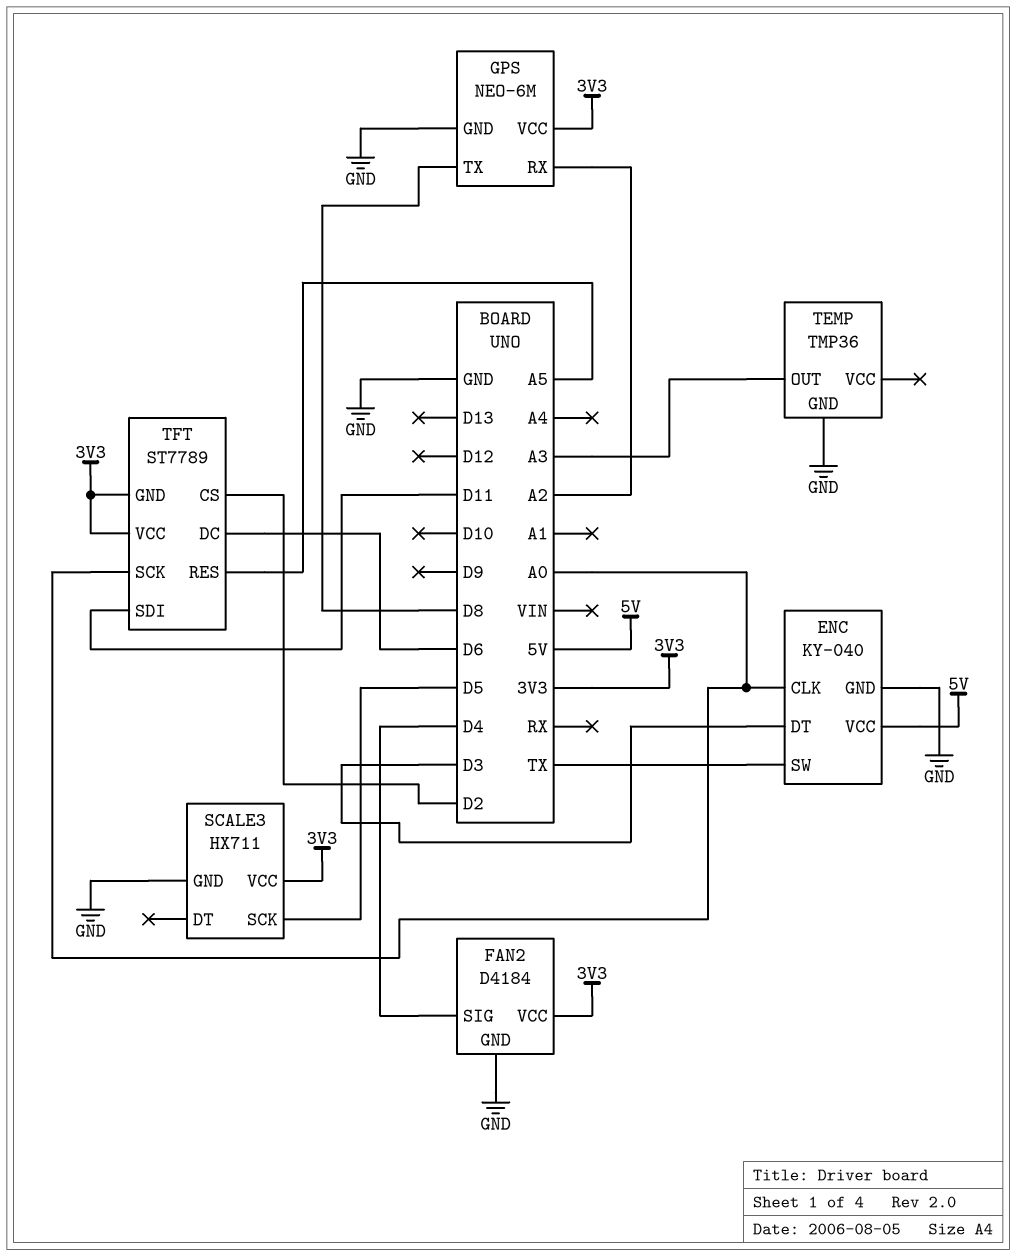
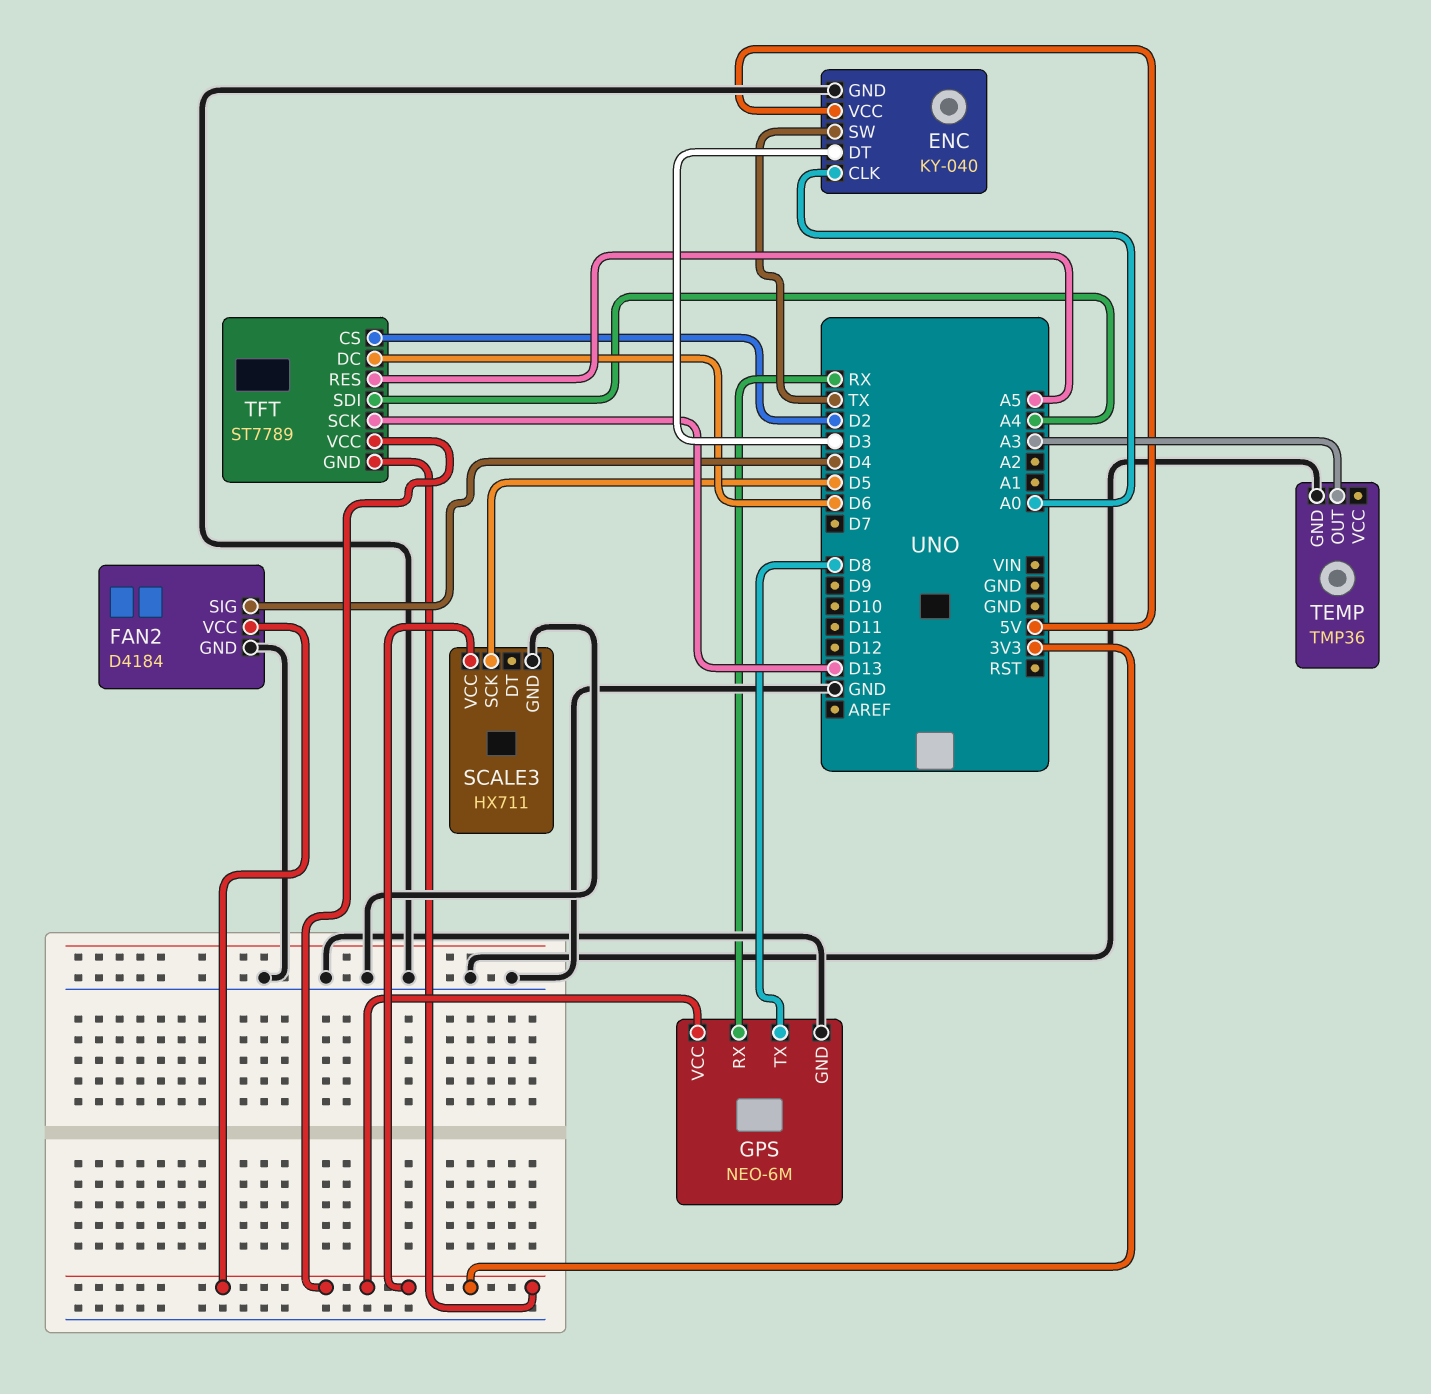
GPS pin RX: A2 -> RX
TFT pin SCK: A0 -> D13
TFT pin SDI: D11 -> A4

